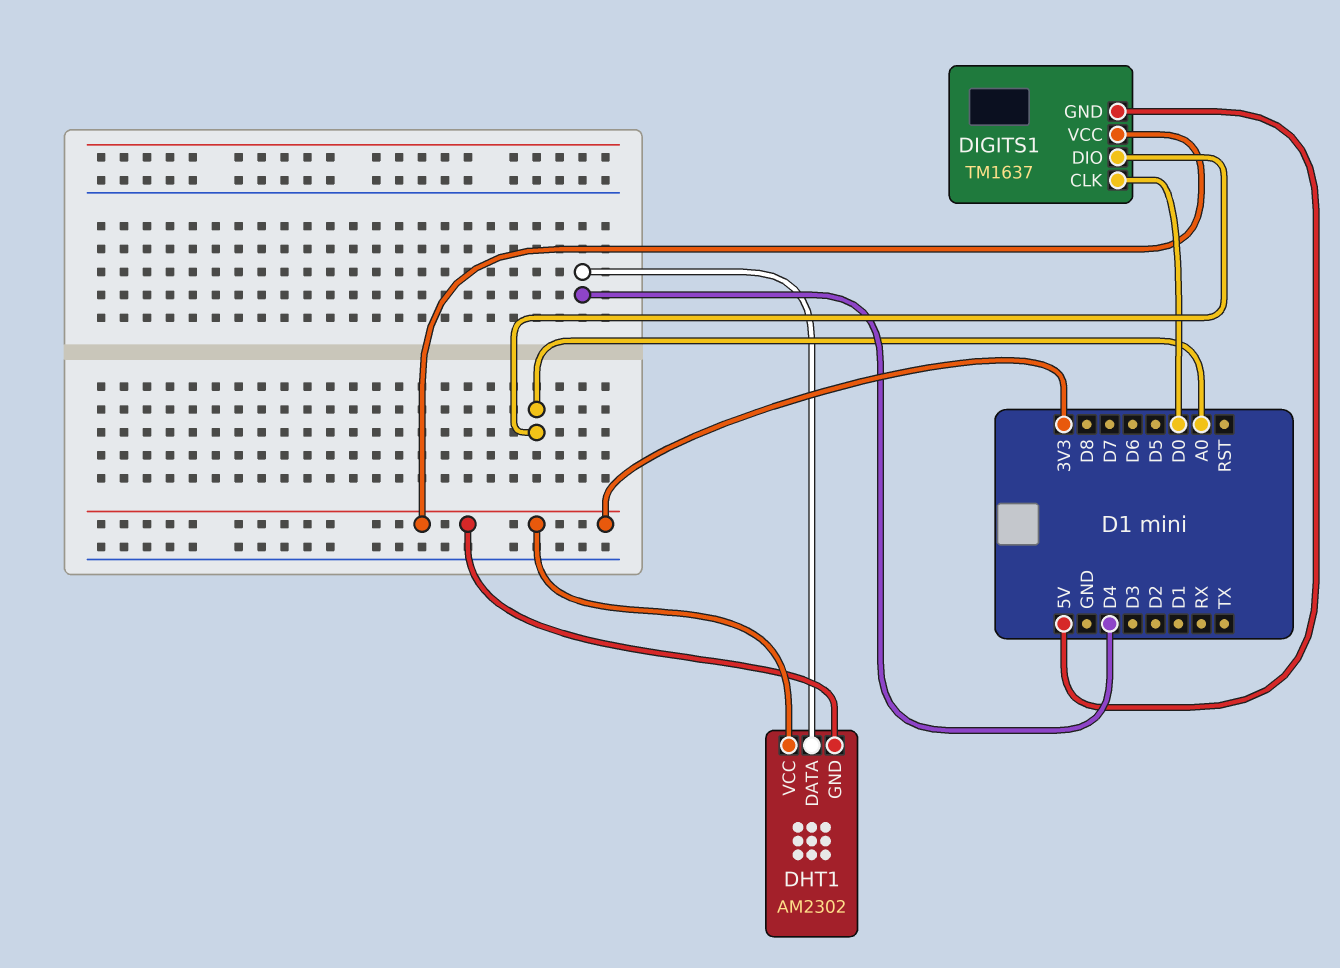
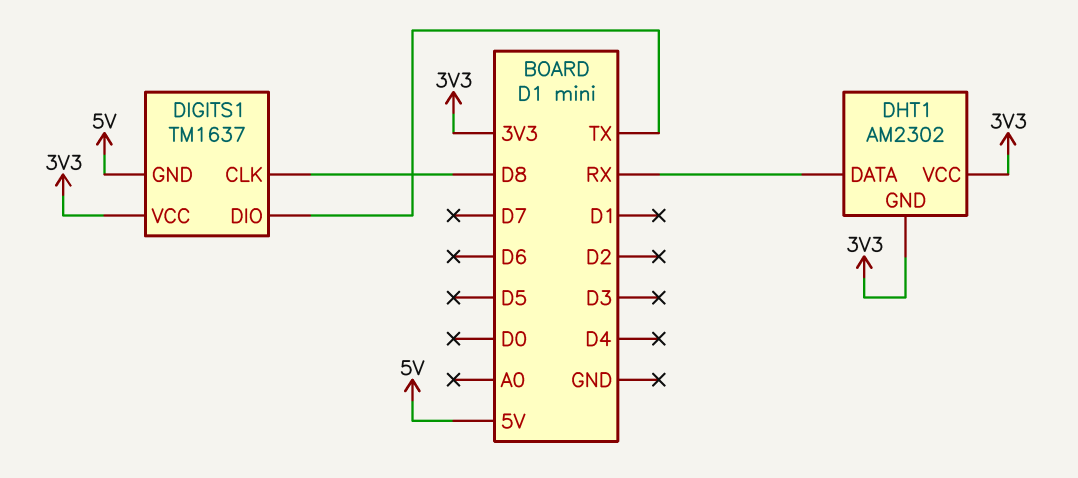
DHT1 pin DATA: D4 -> RX
DIGITS1 pin CLK: D0 -> D8
DIGITS1 pin DIO: A0 -> TX

